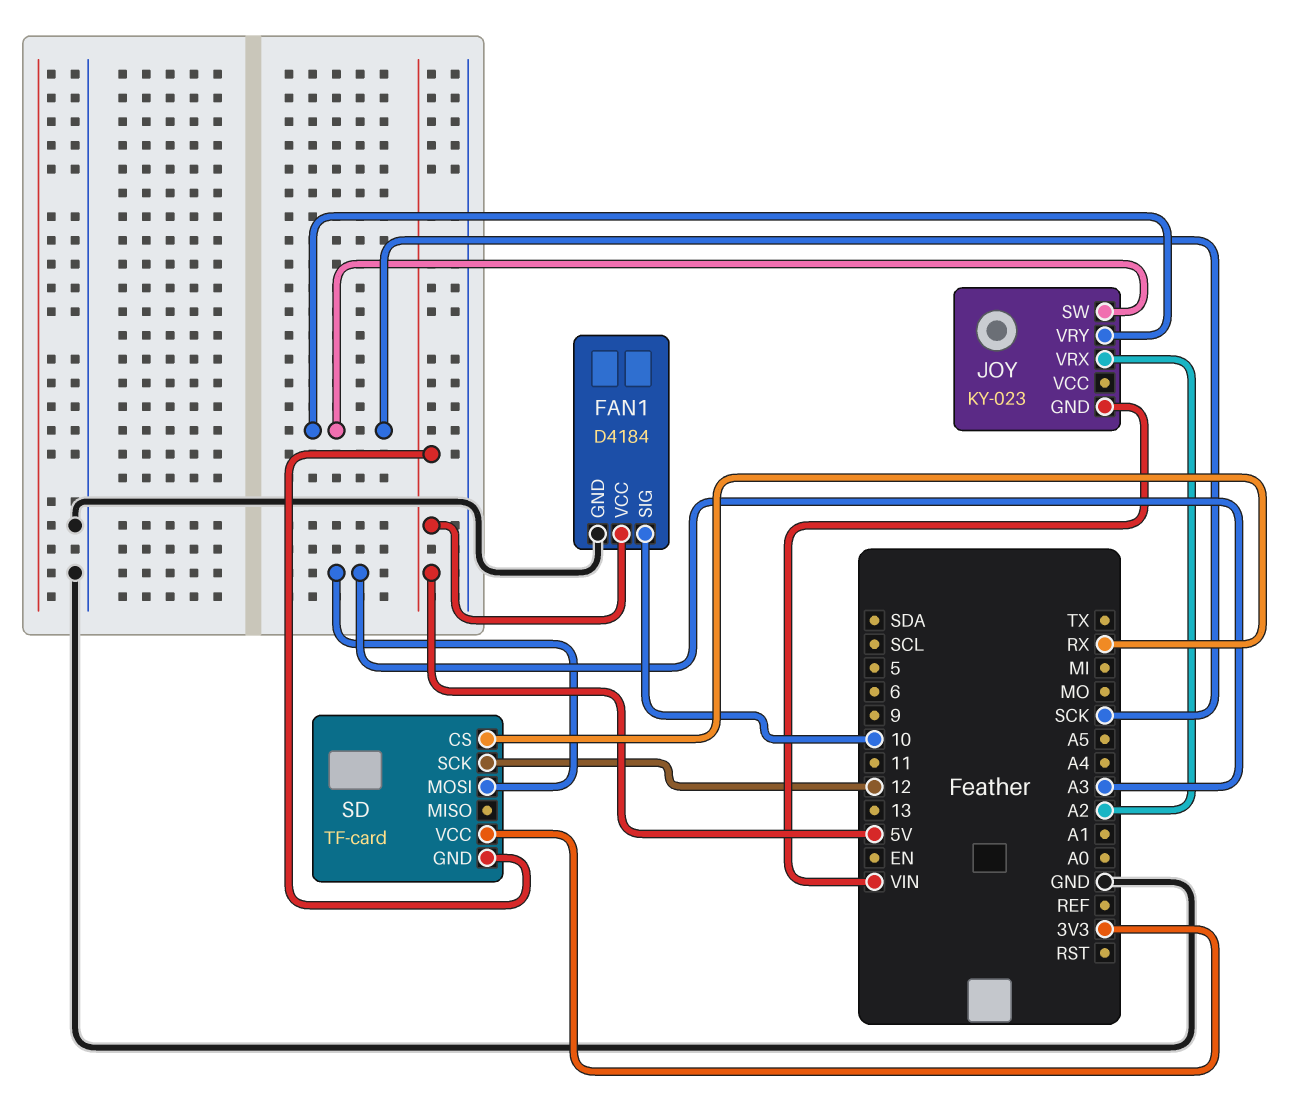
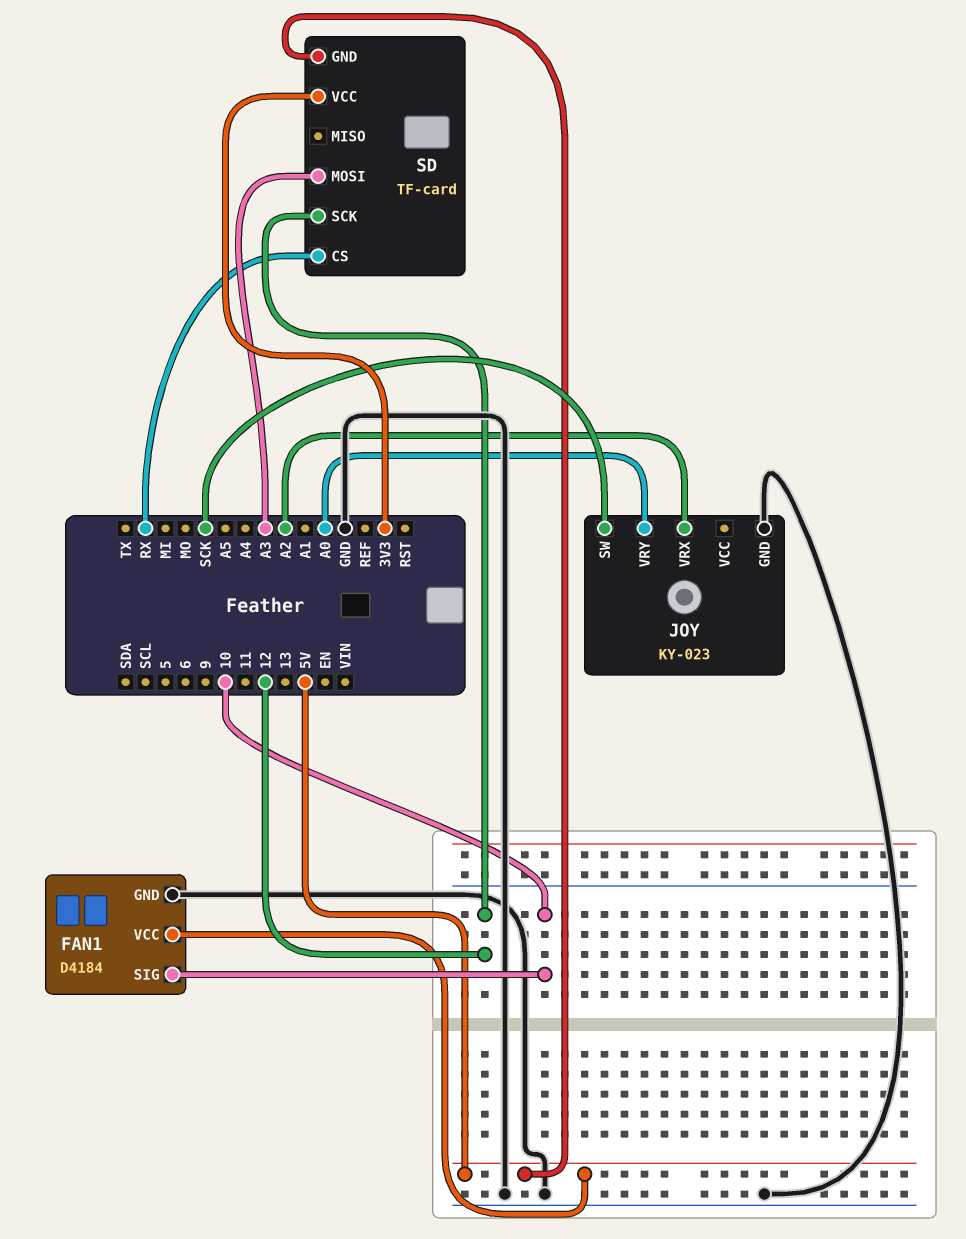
JOY pin GND: VIN -> GND
JOY pin VRY: SCK -> A0

